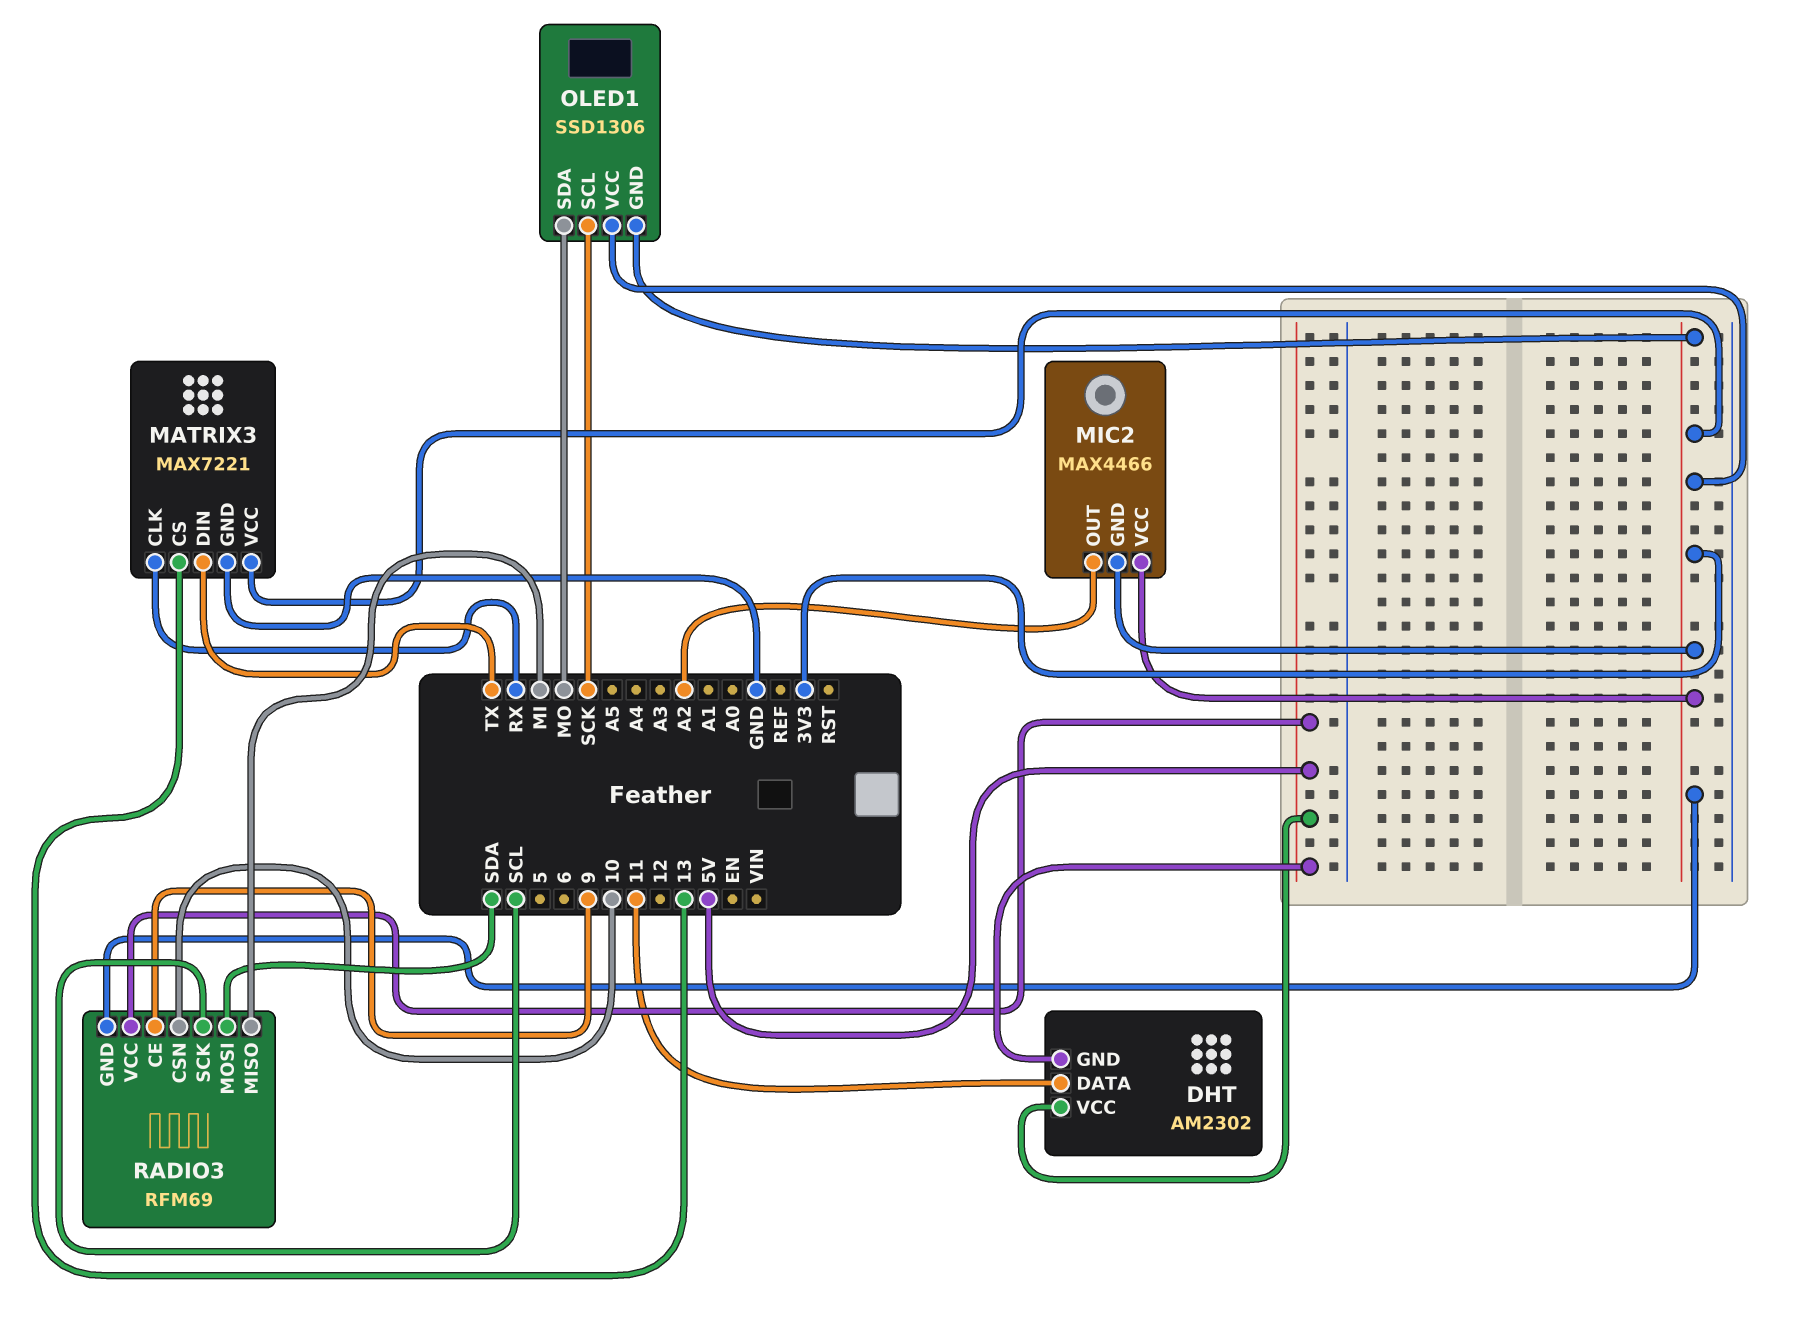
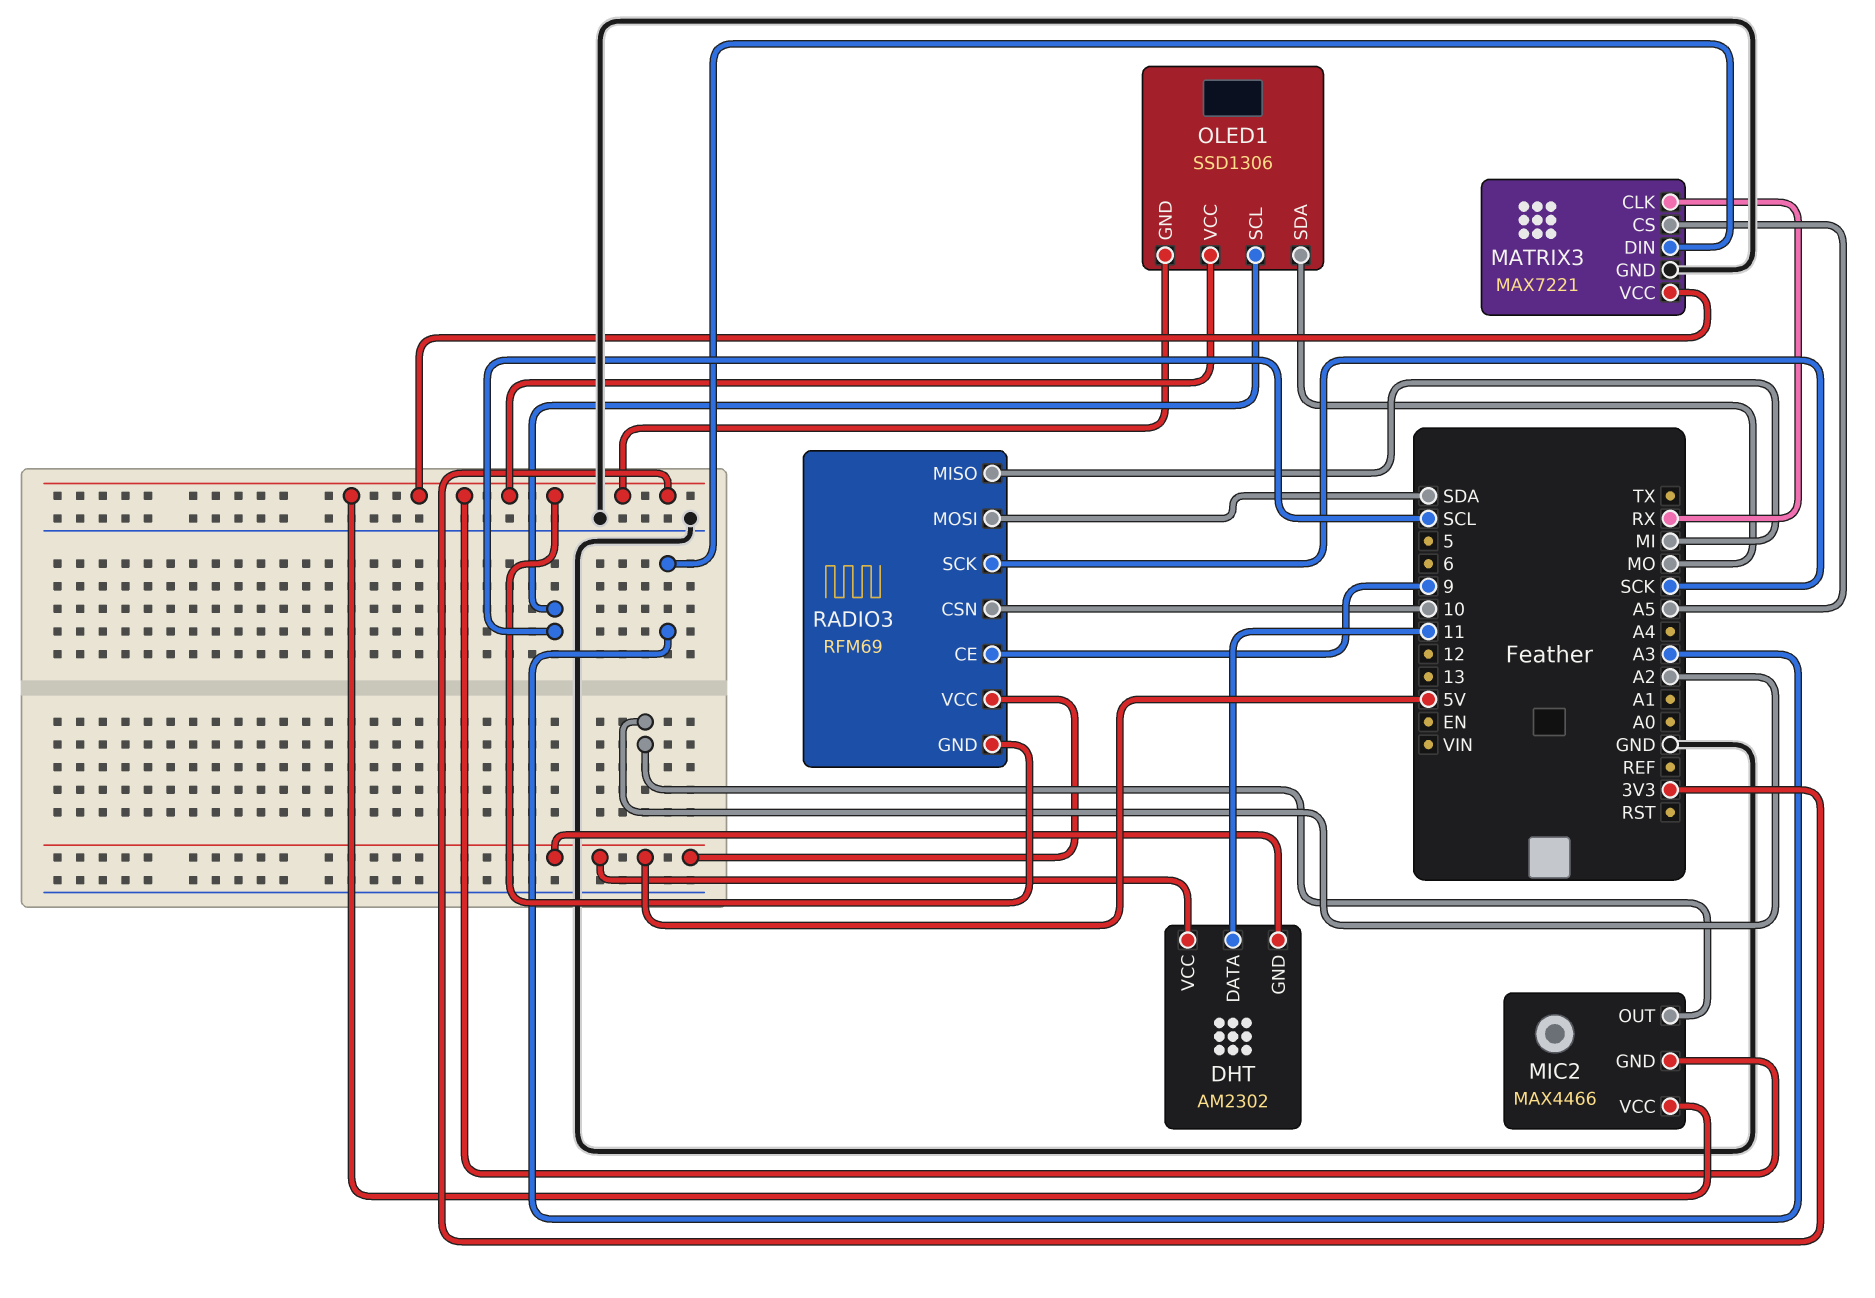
MATRIX3 pin CS: 13 -> A5
MATRIX3 pin DIN: TX -> A3
OLED1 pin SCL: SCK -> SCL
RADIO3 pin SCK: SCL -> SCK

